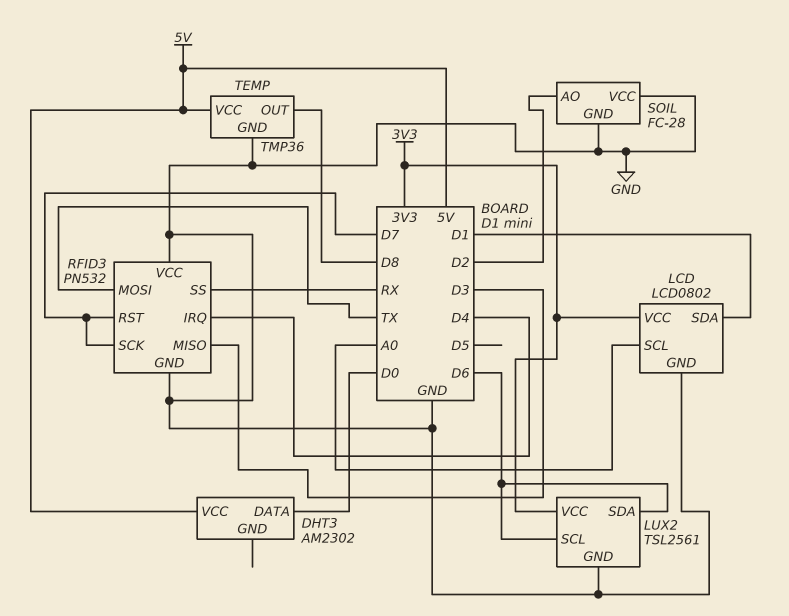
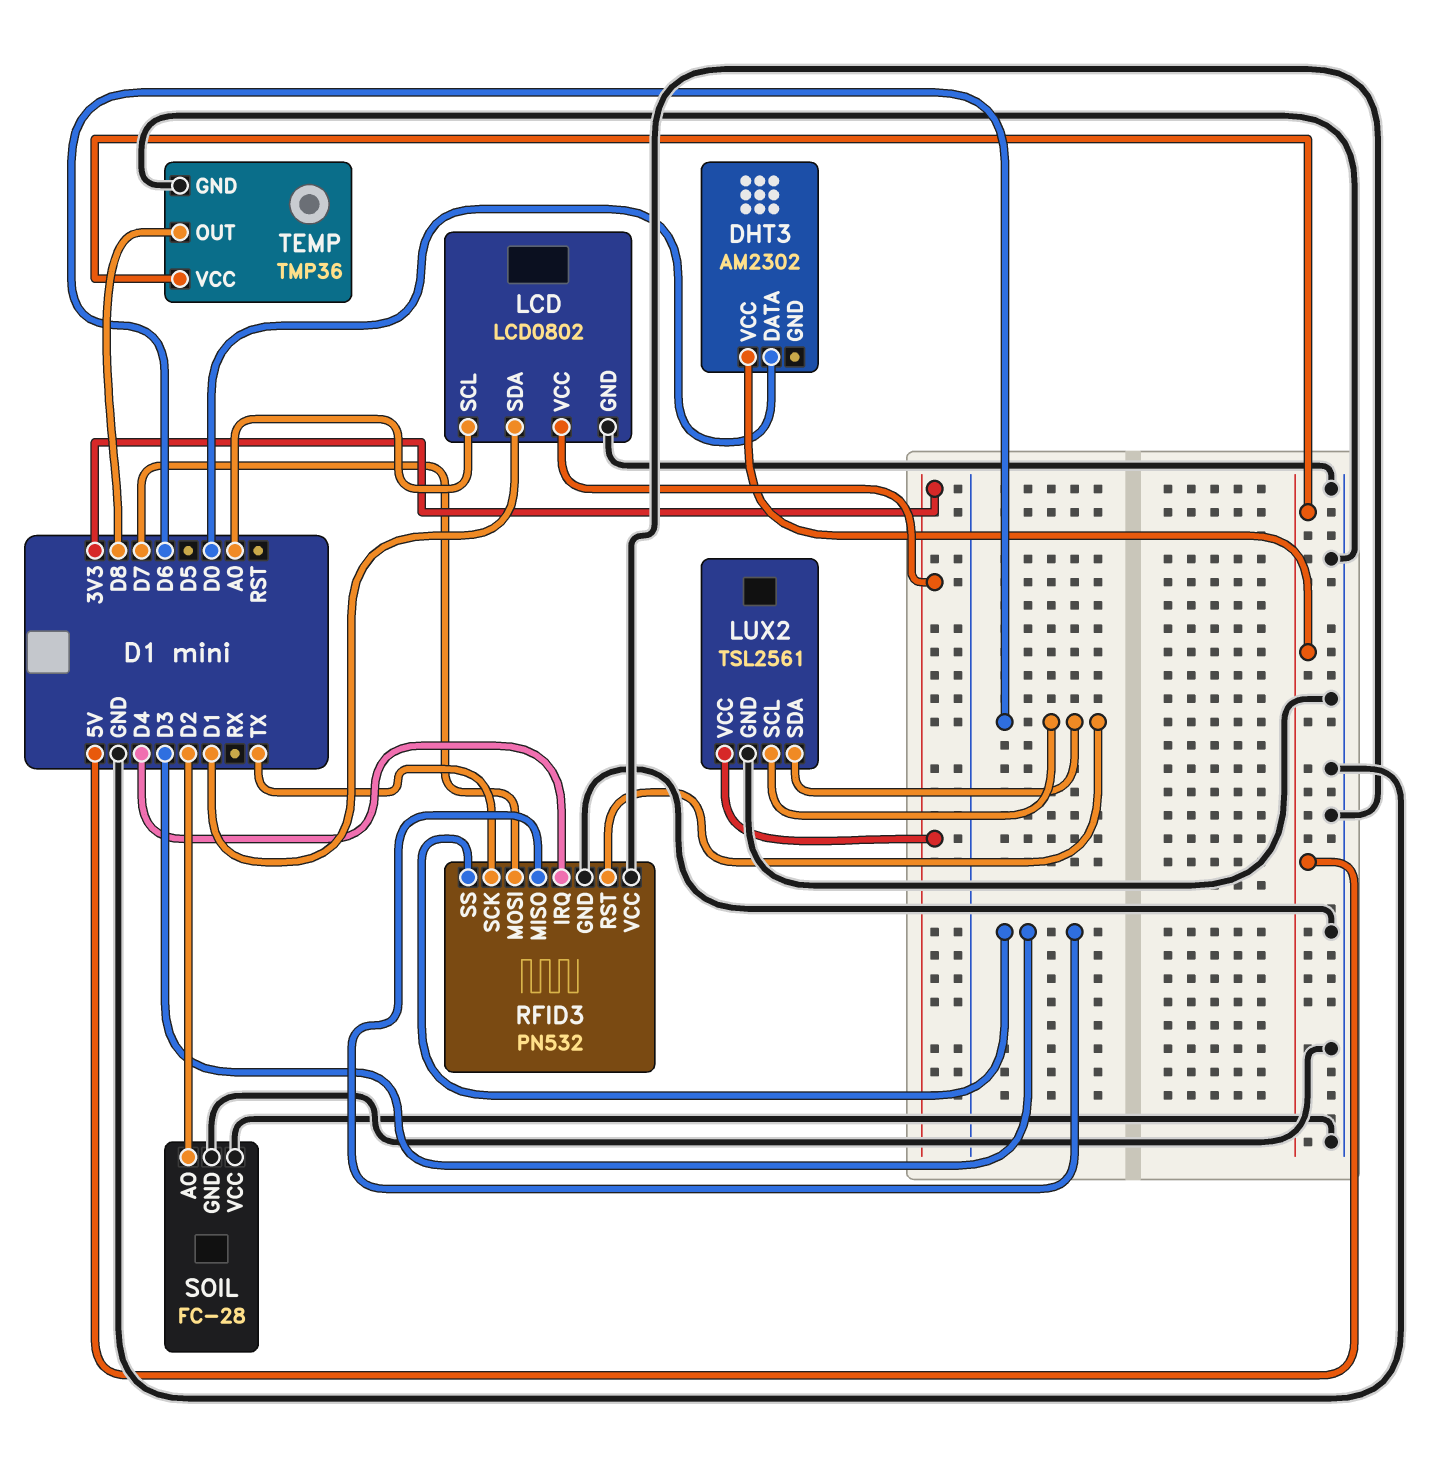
RFID3 pin MOSI: TX -> D7
RFID3 pin RST: D7 -> D6
RFID3 pin SCK: D7 -> TX
RFID3 pin SS: RX -> D3

